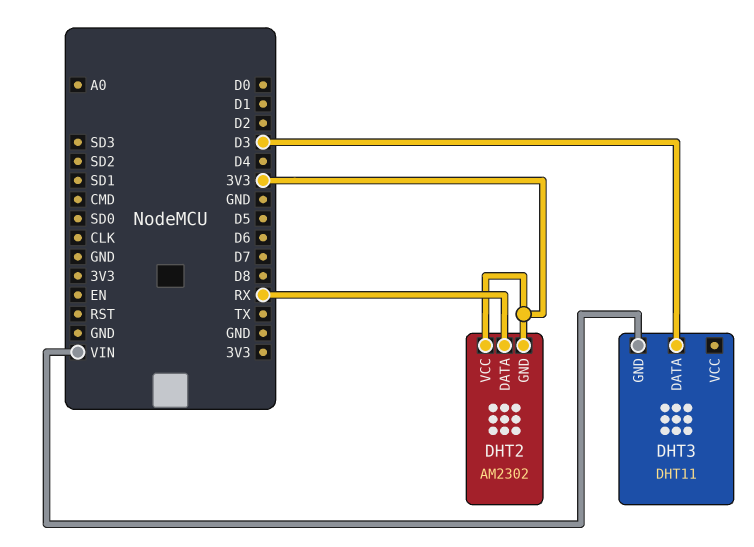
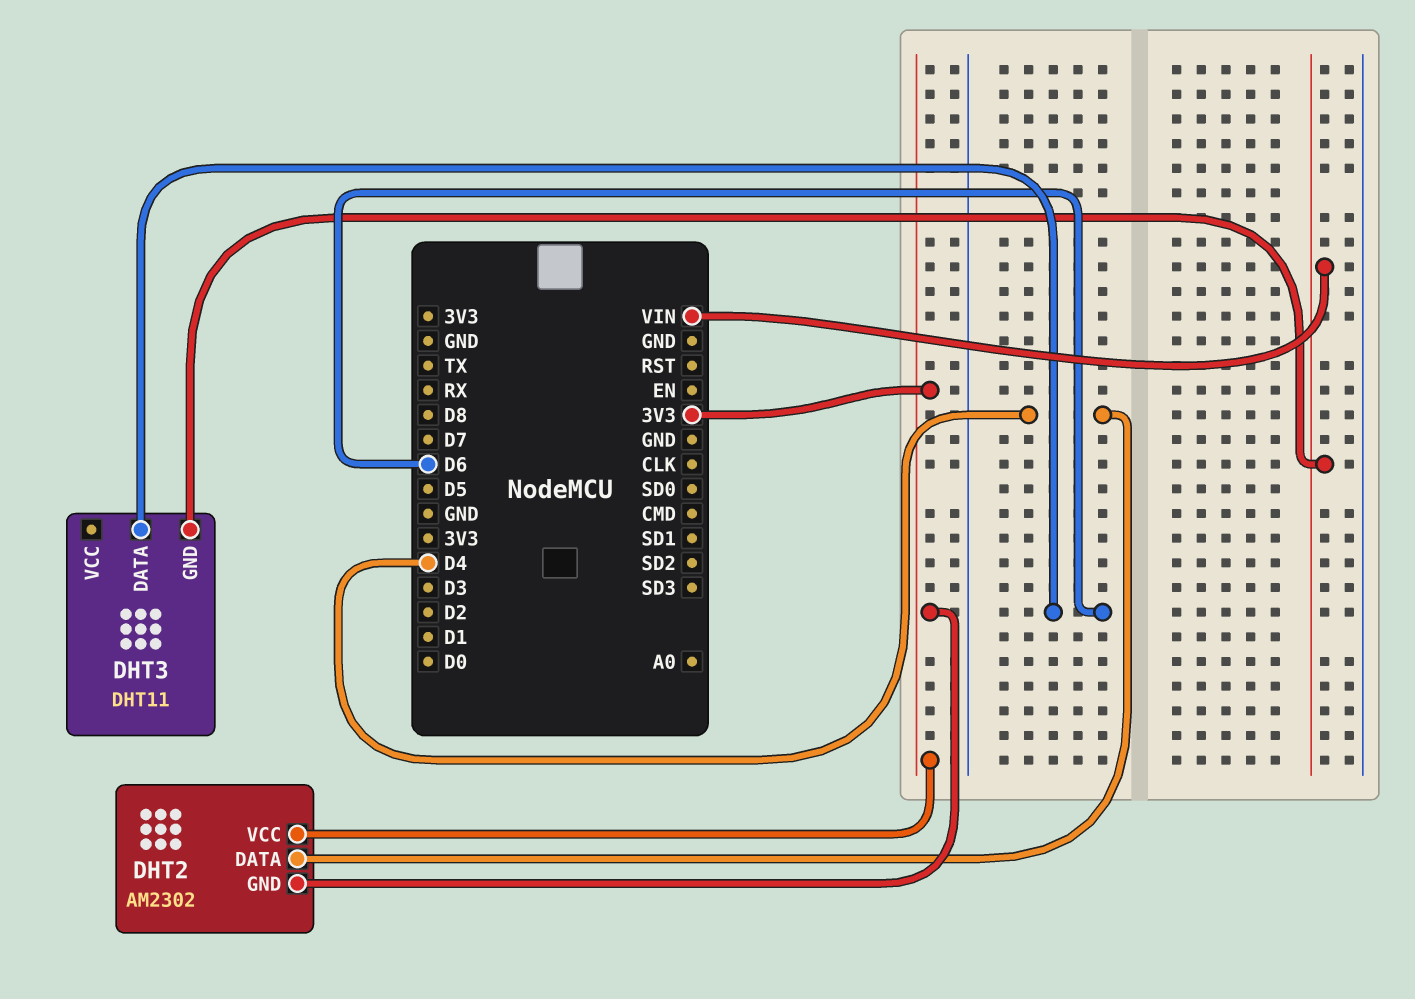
DHT2 pin DATA: RX -> D4
DHT3 pin DATA: D3 -> D6

